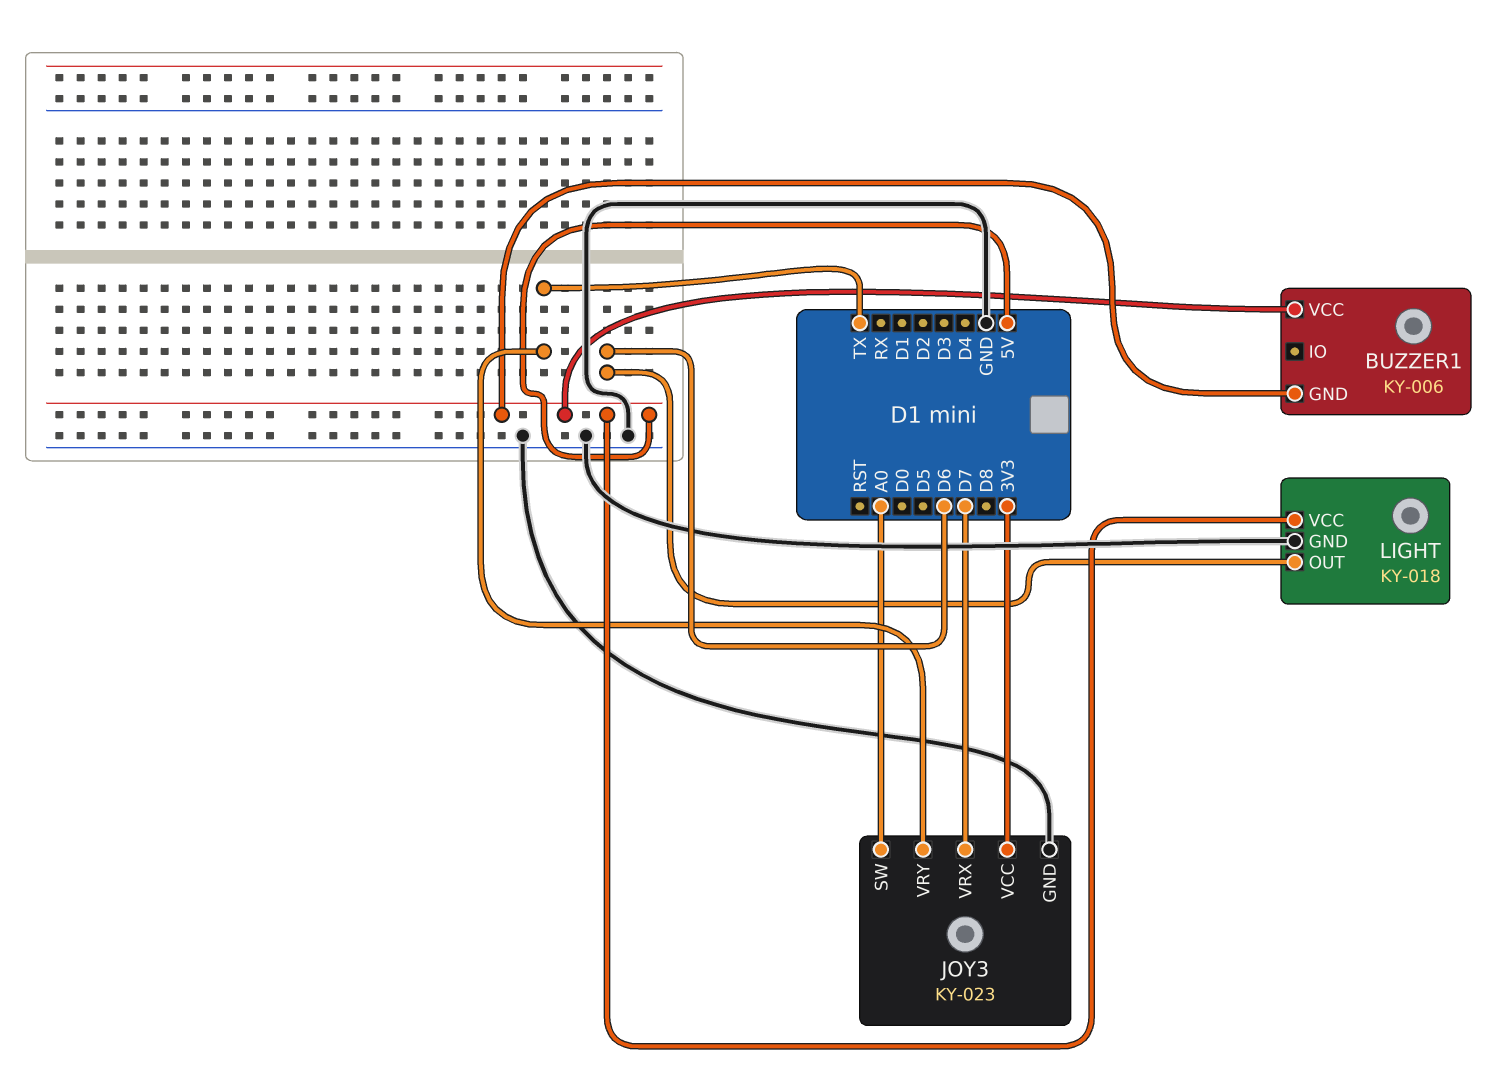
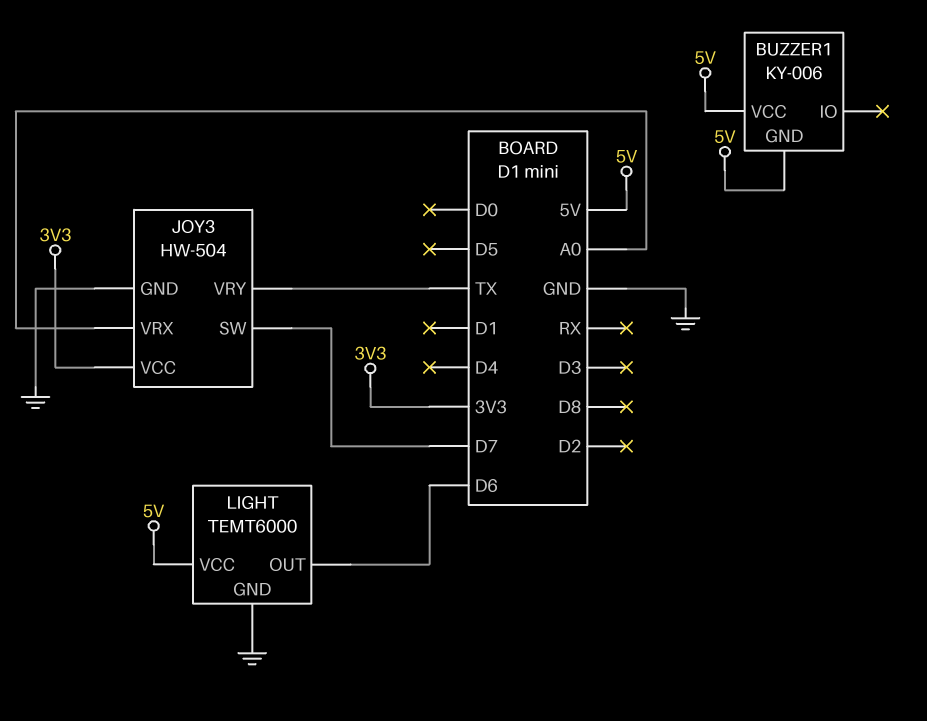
JOY3: KY-023 -> HW-504
JOY3 pin SW: A0 -> D7
JOY3 pin VRX: D7 -> A0
LIGHT: KY-018 -> TEMT6000

